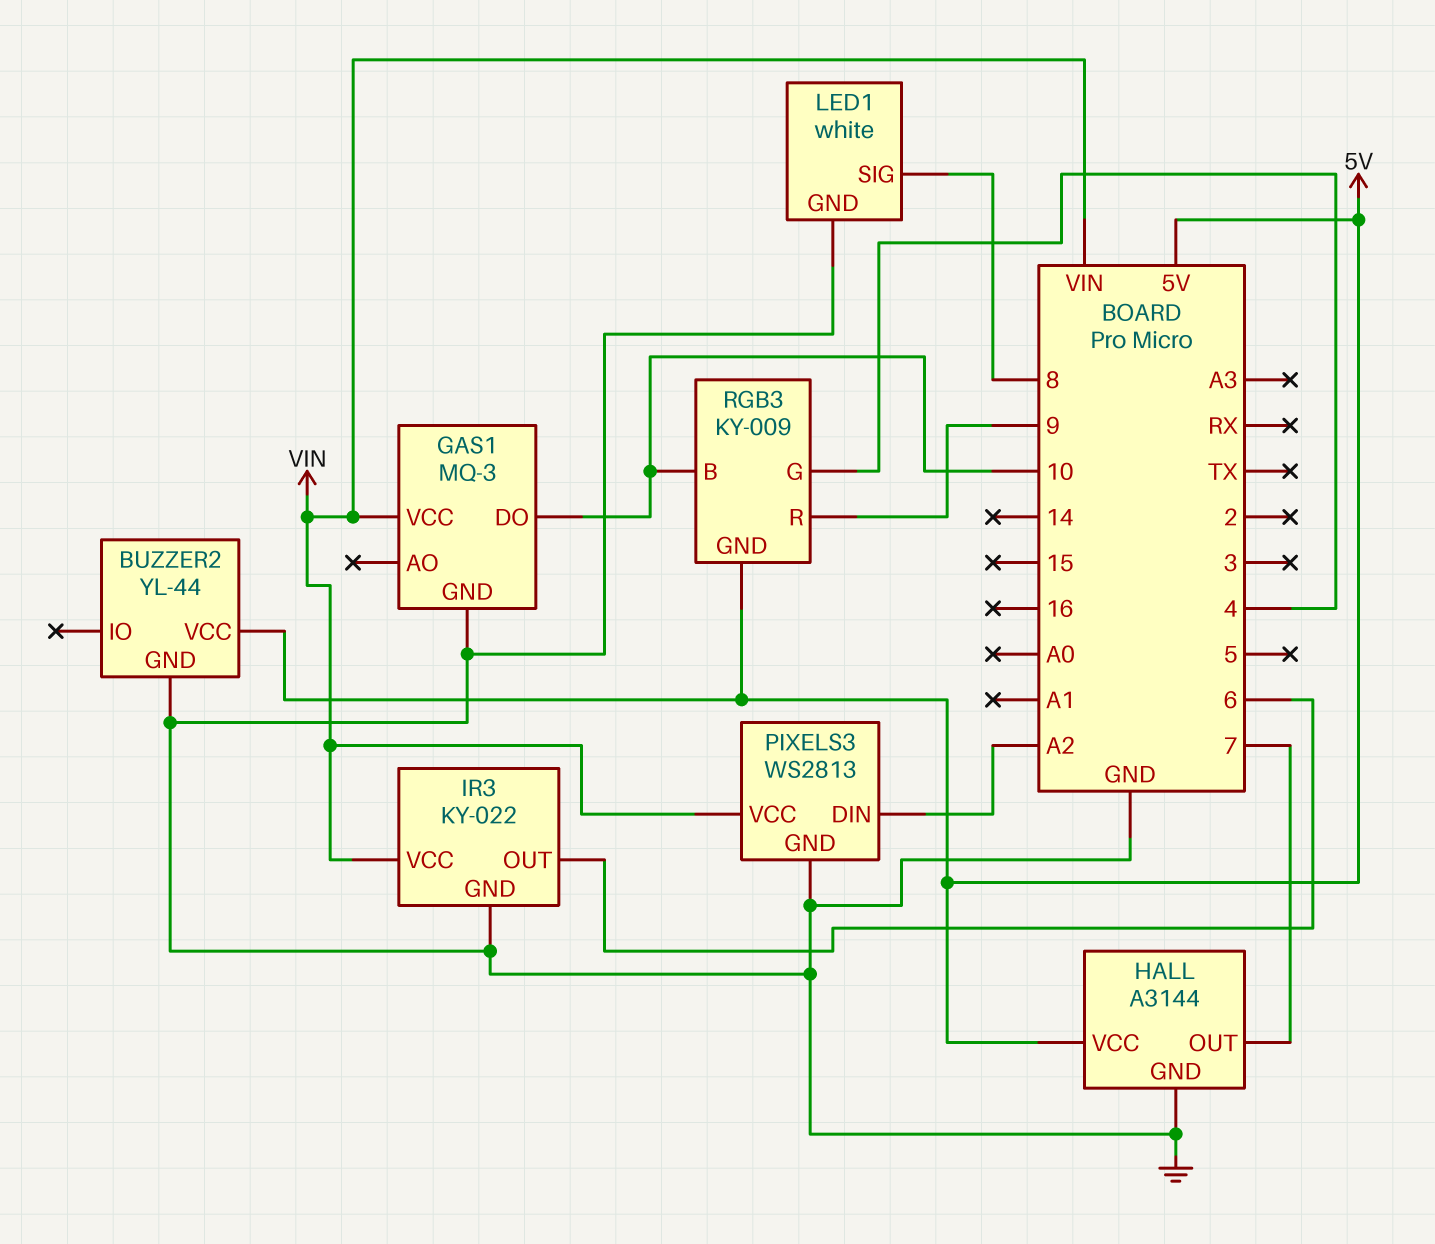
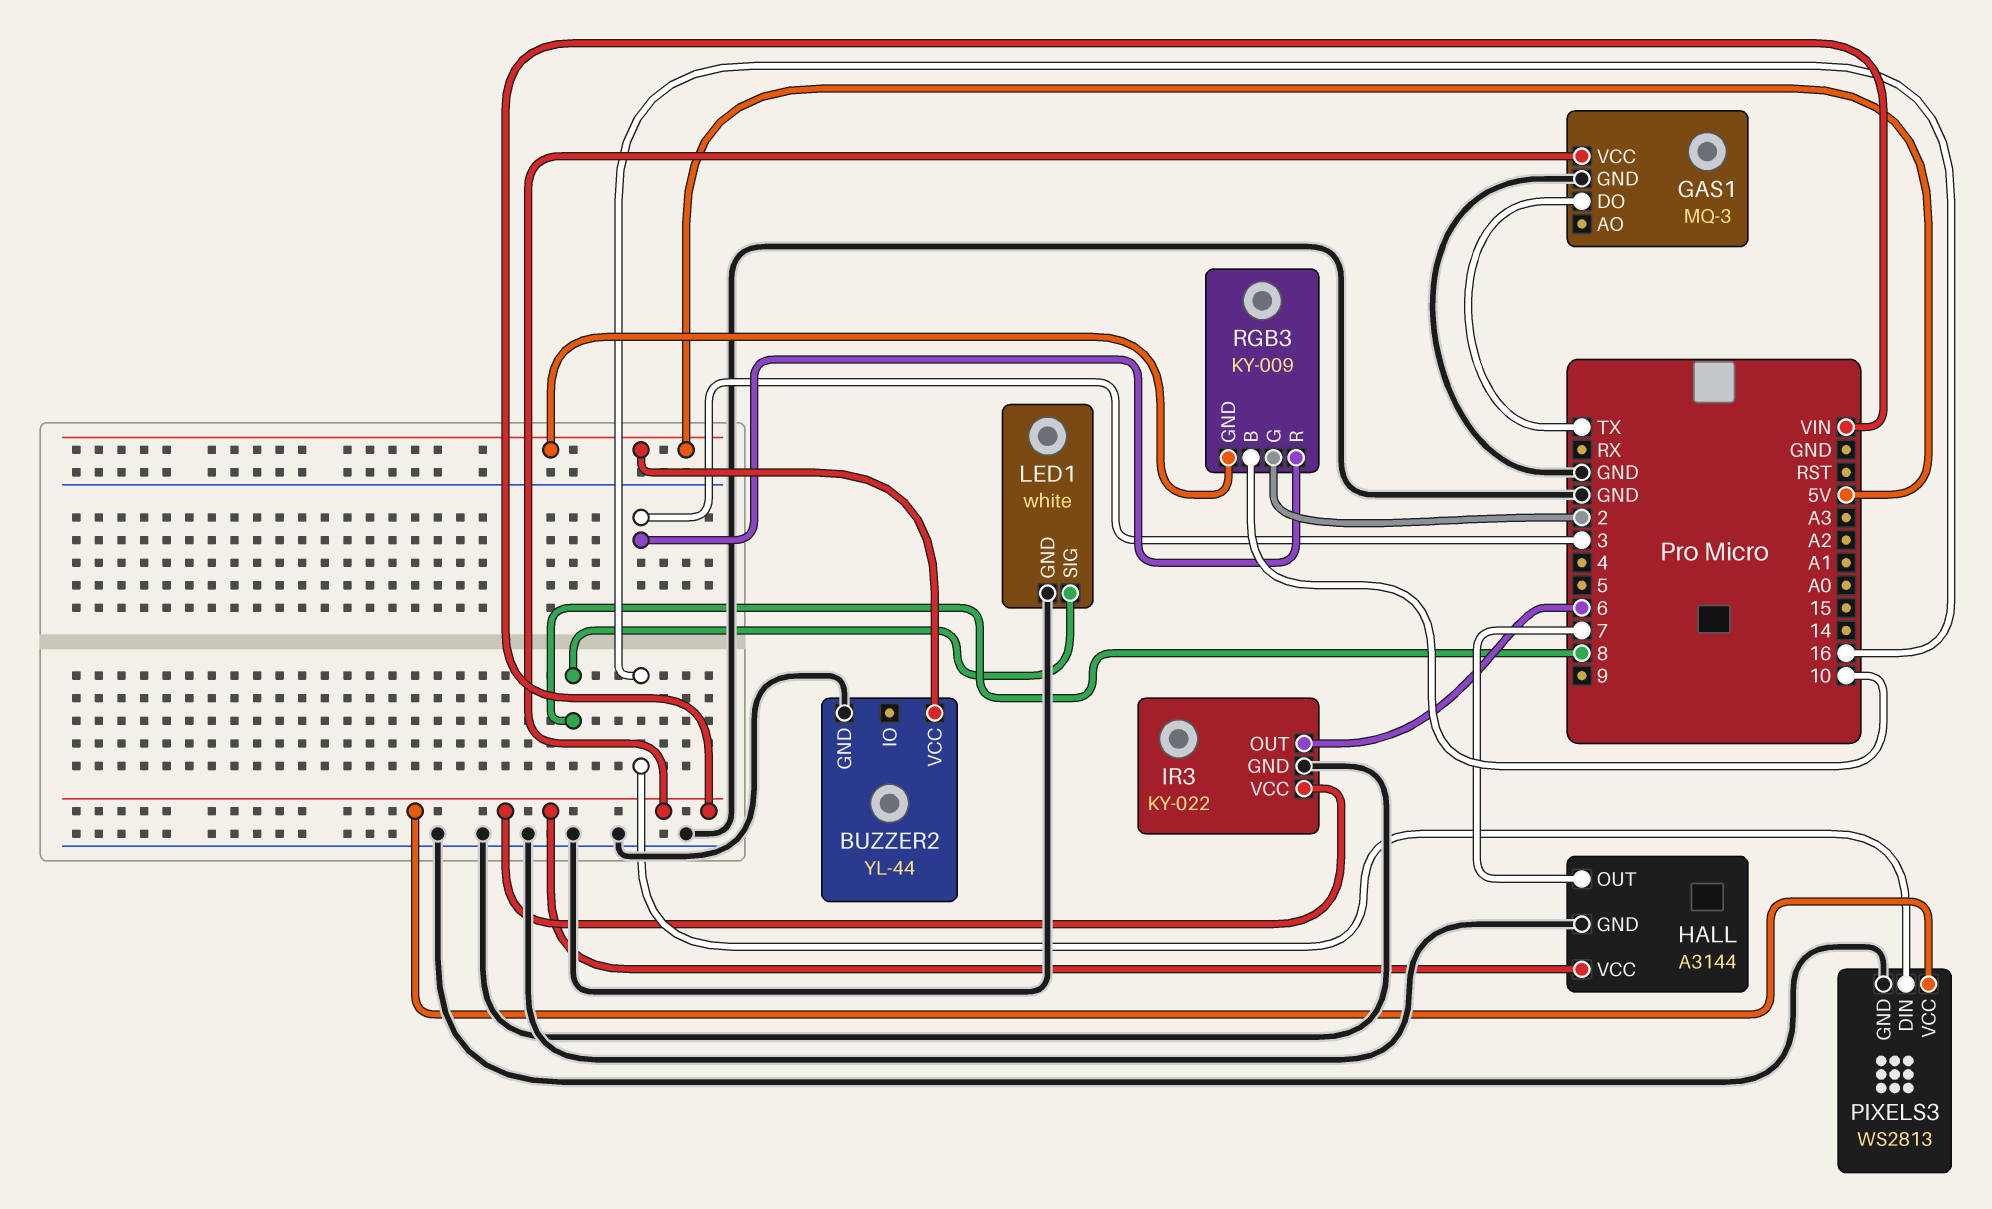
GAS1 pin DO: 10 -> TX
HALL pin VCC: 5V -> VIN
PIXELS3 pin DIN: A2 -> 16
RGB3 pin G: 4 -> 2
RGB3 pin R: 9 -> 3

